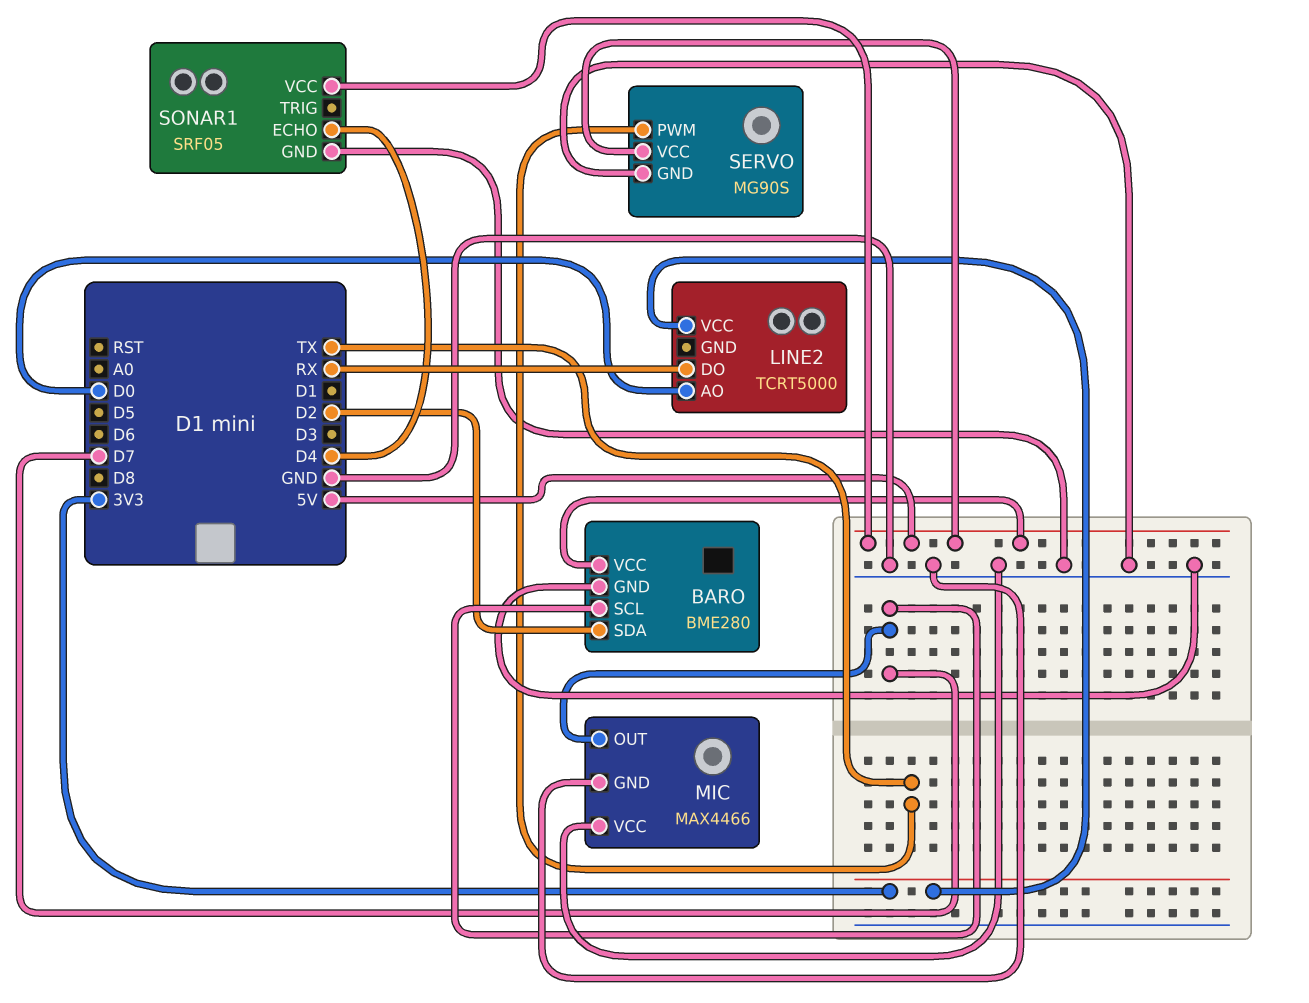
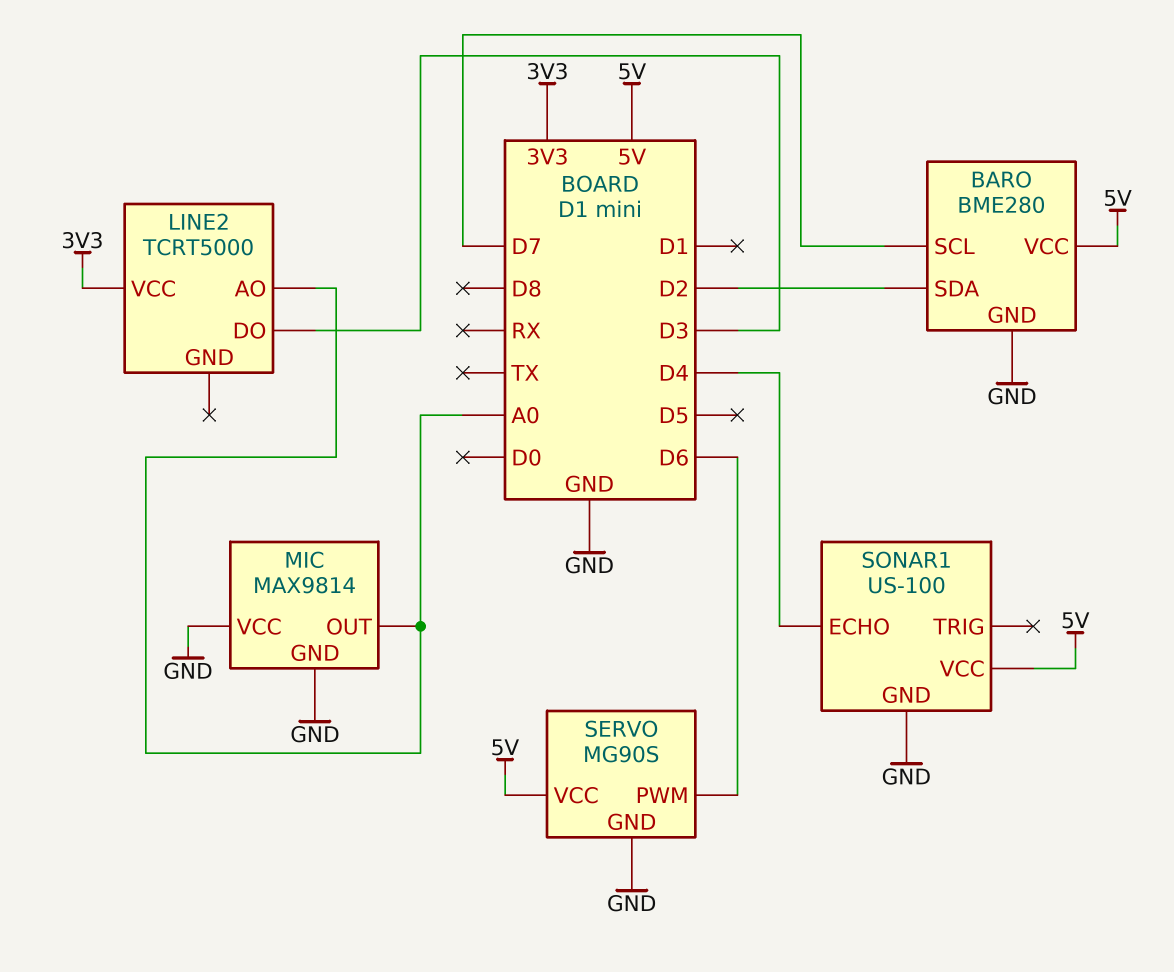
LINE2 pin AO: D0 -> A0
LINE2 pin DO: RX -> D3
MIC: MAX4466 -> MAX9814
MIC pin OUT: D7 -> A0
SERVO pin PWM: TX -> D6
SONAR1: SRF05 -> US-100

